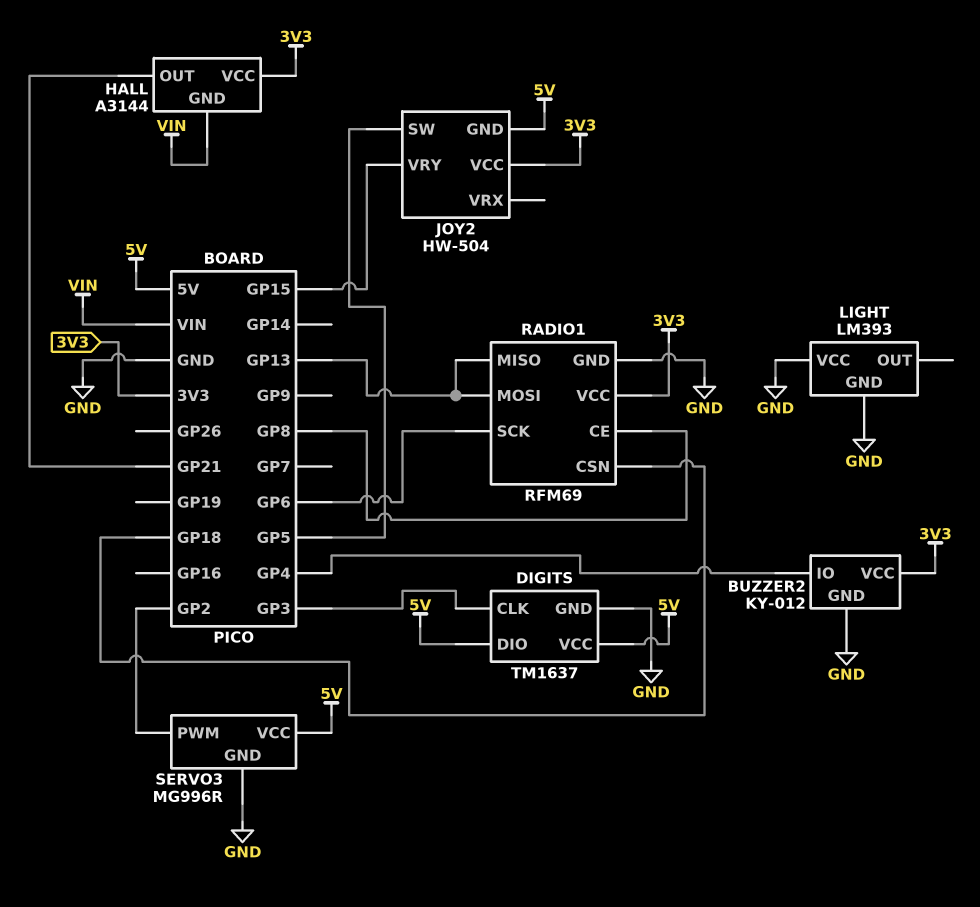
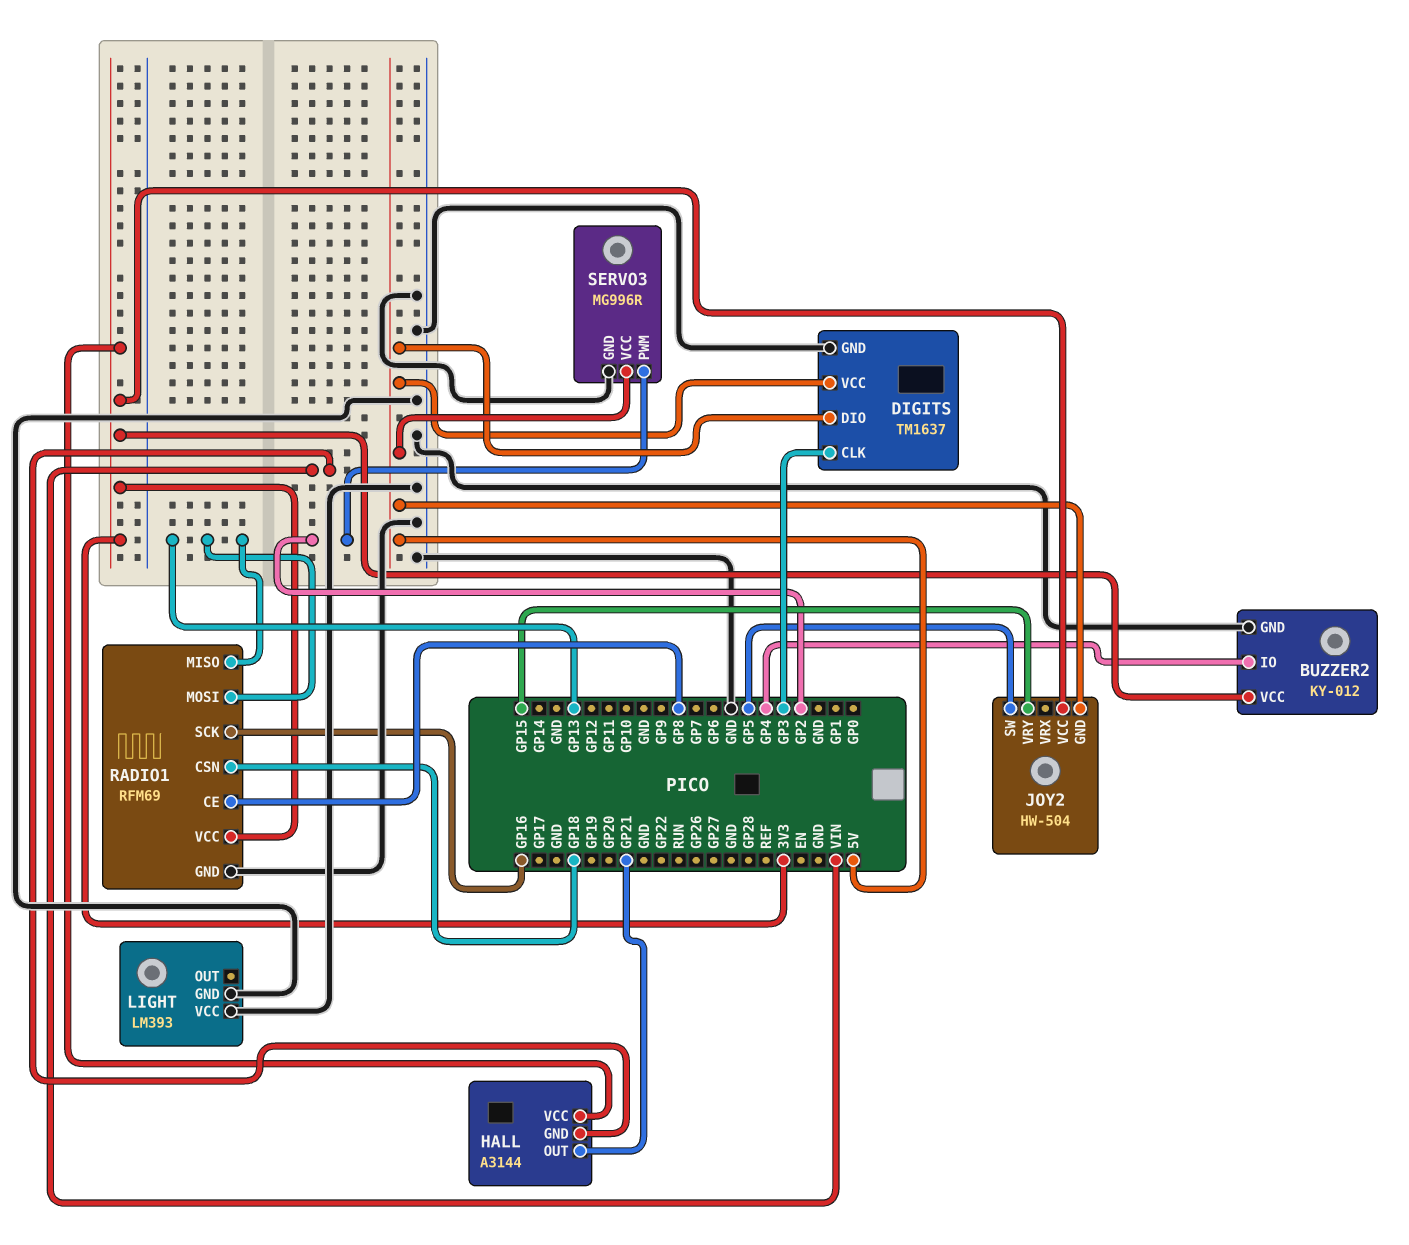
RADIO1 pin SCK: GP6 -> GP16

